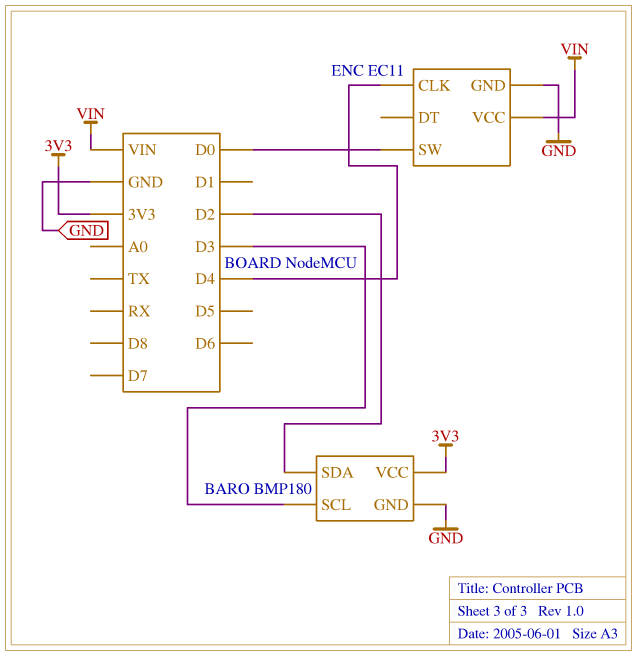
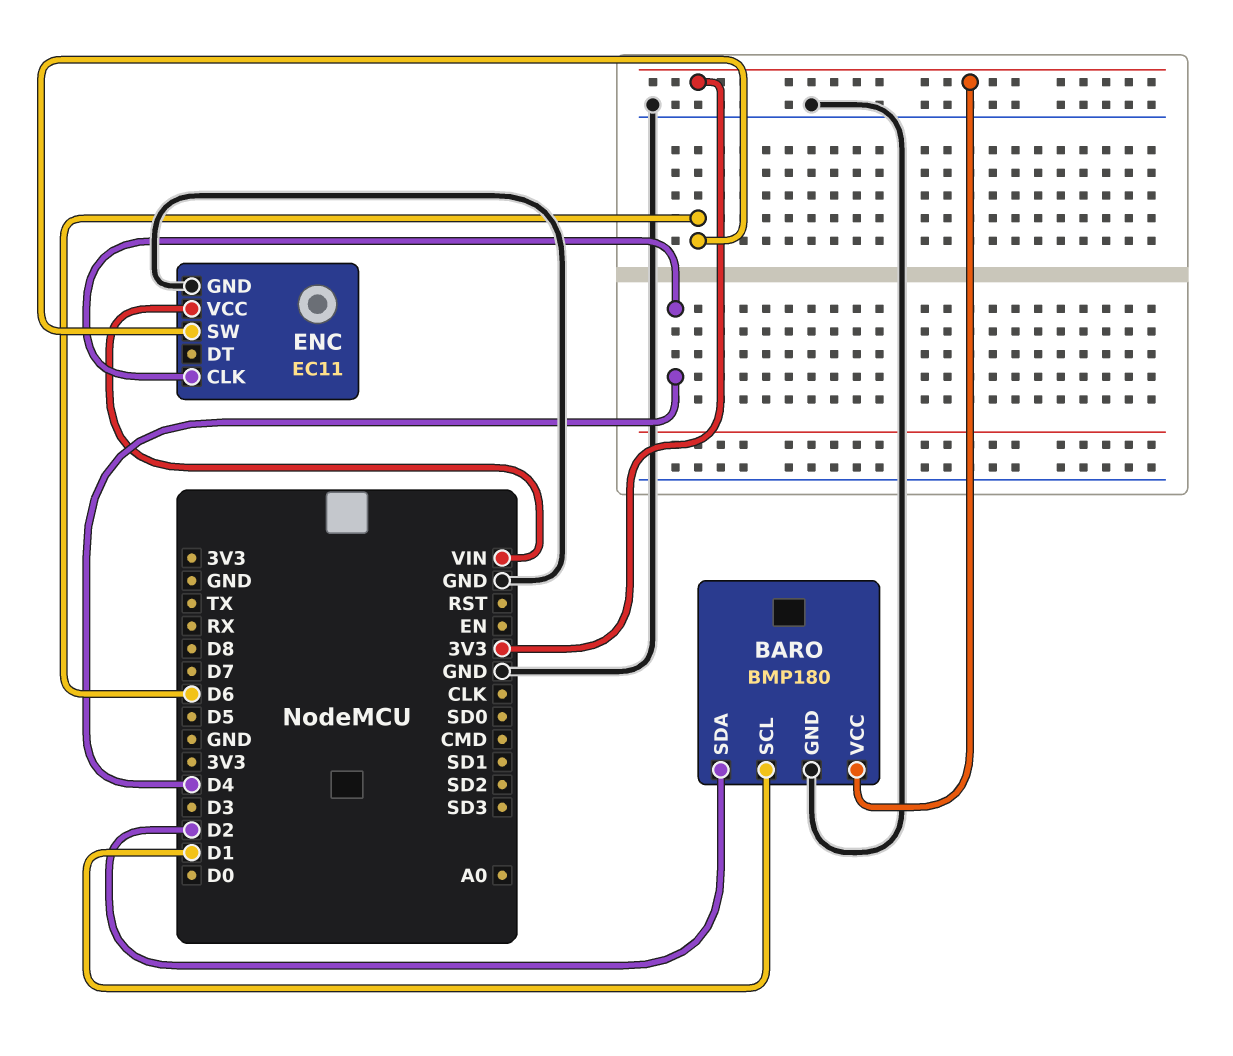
BARO pin SCL: D3 -> D1
ENC pin SW: D0 -> D6

